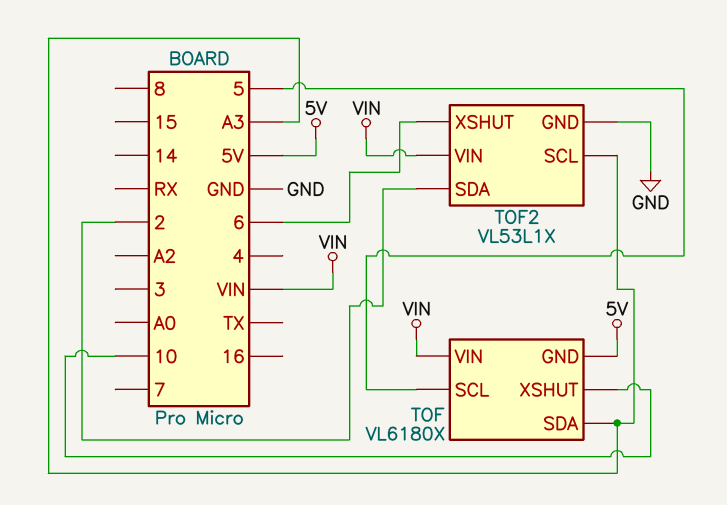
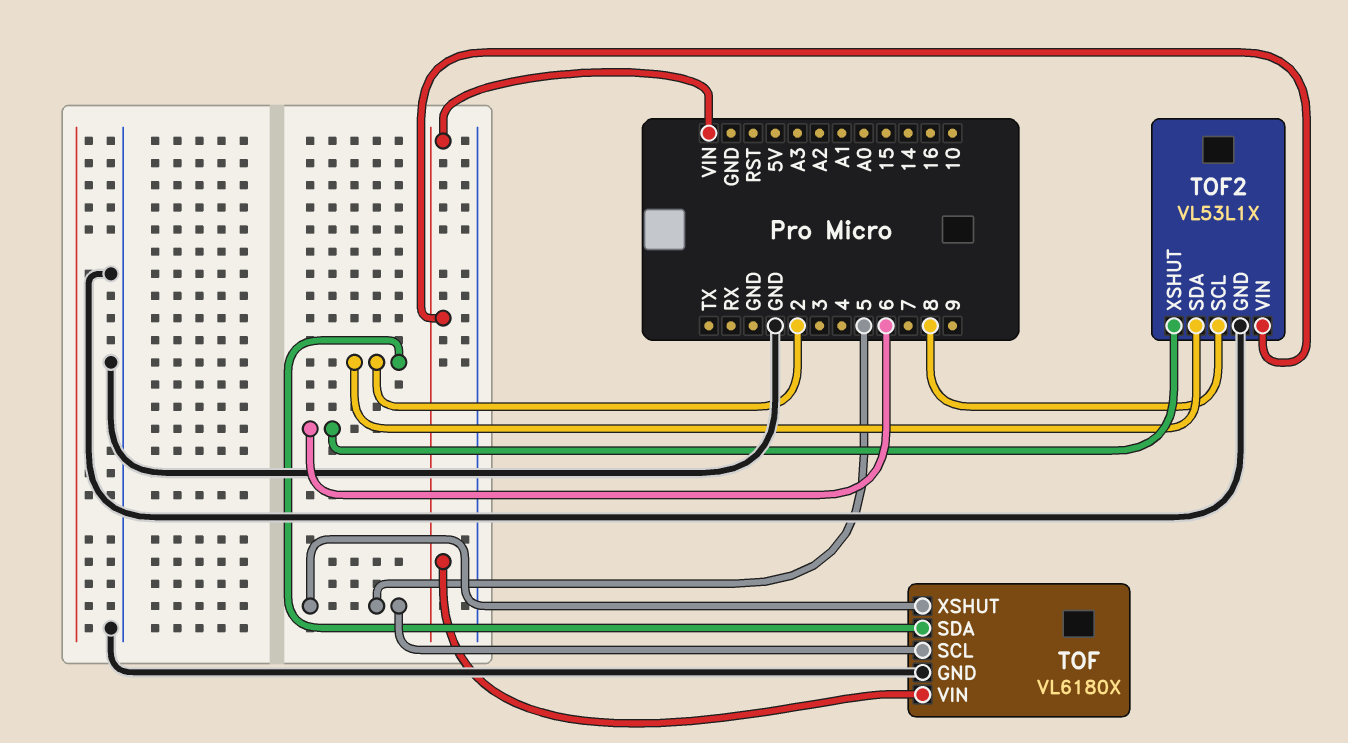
TOF pin GND: 5V -> GND
TOF pin SDA: A3 -> 2
TOF pin XSHUT: 10 -> 5
TOF2 pin SCL: A3 -> 8

